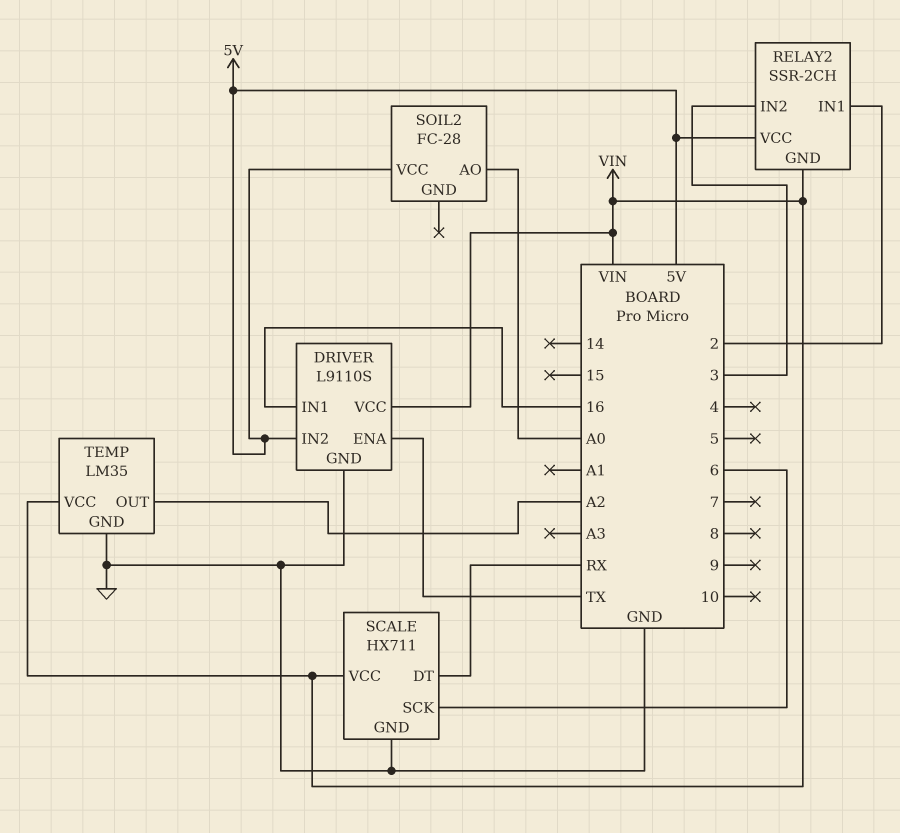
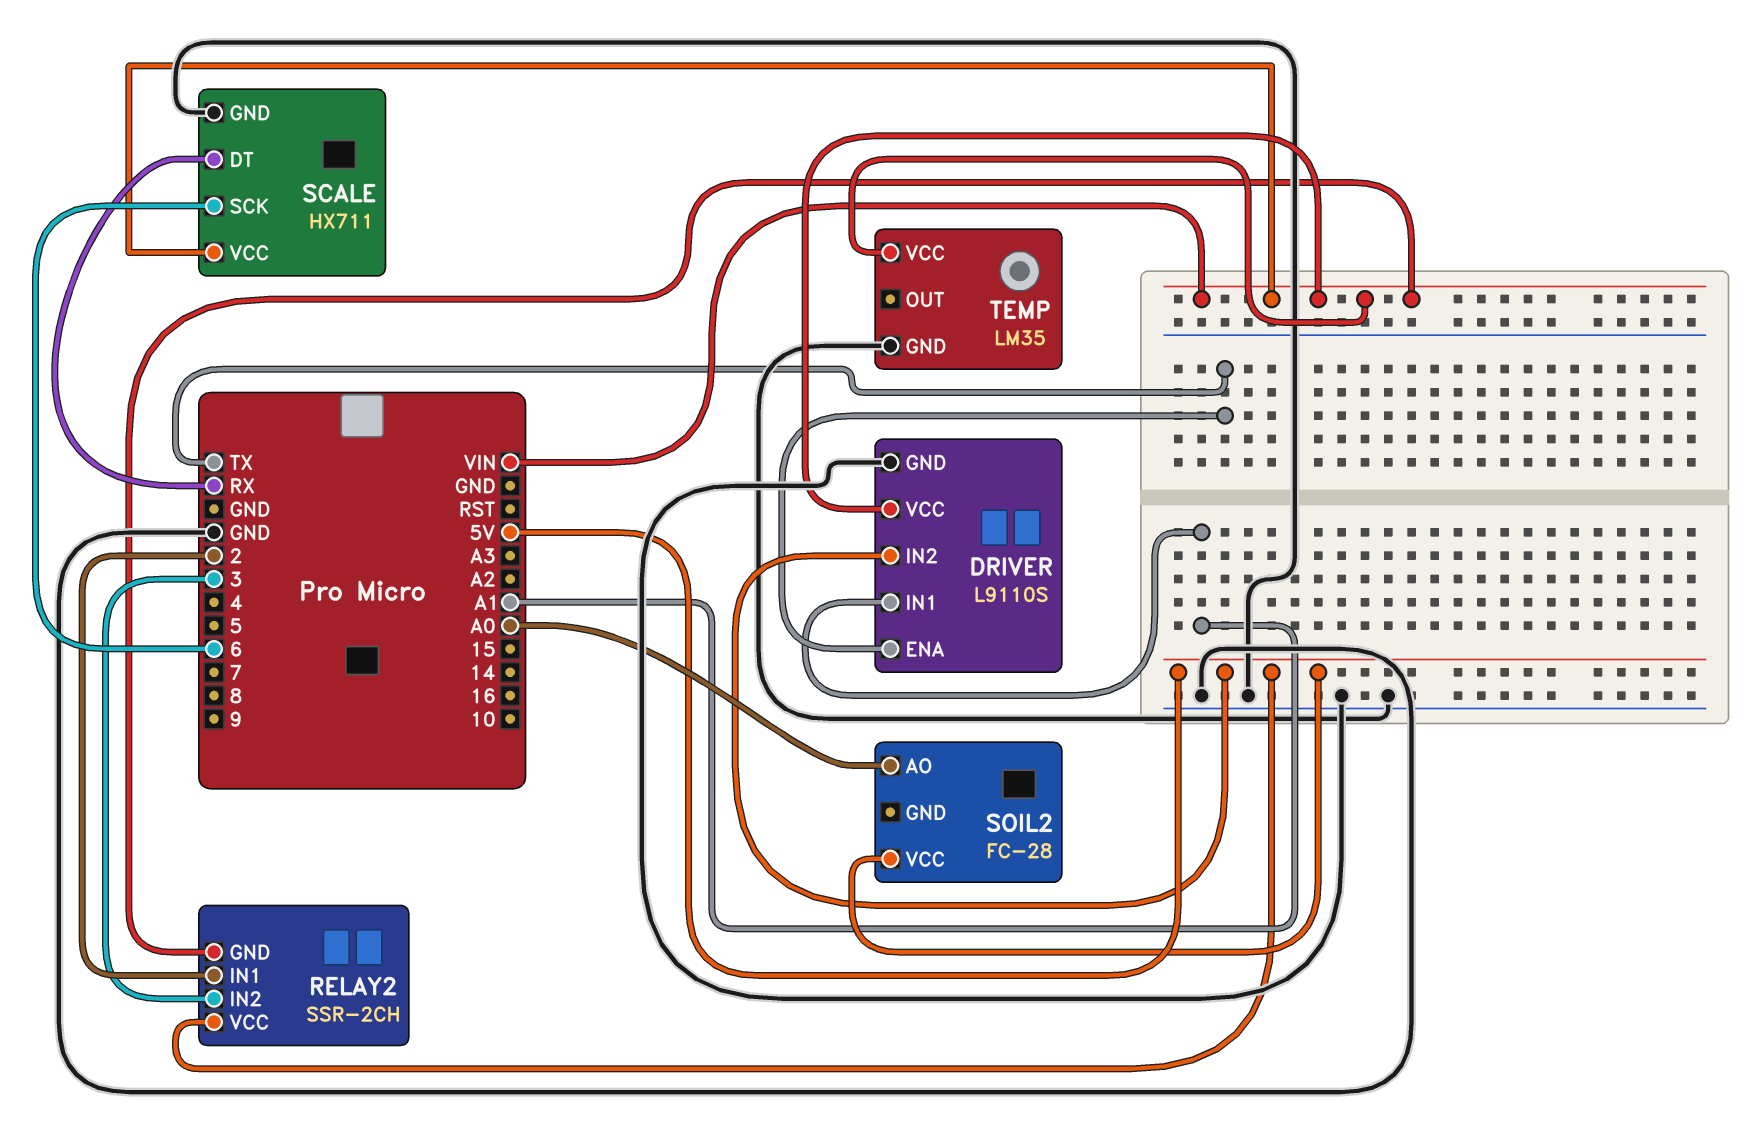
DRIVER pin IN1: 16 -> A1
TEMP pin OUT: A2 -> none

